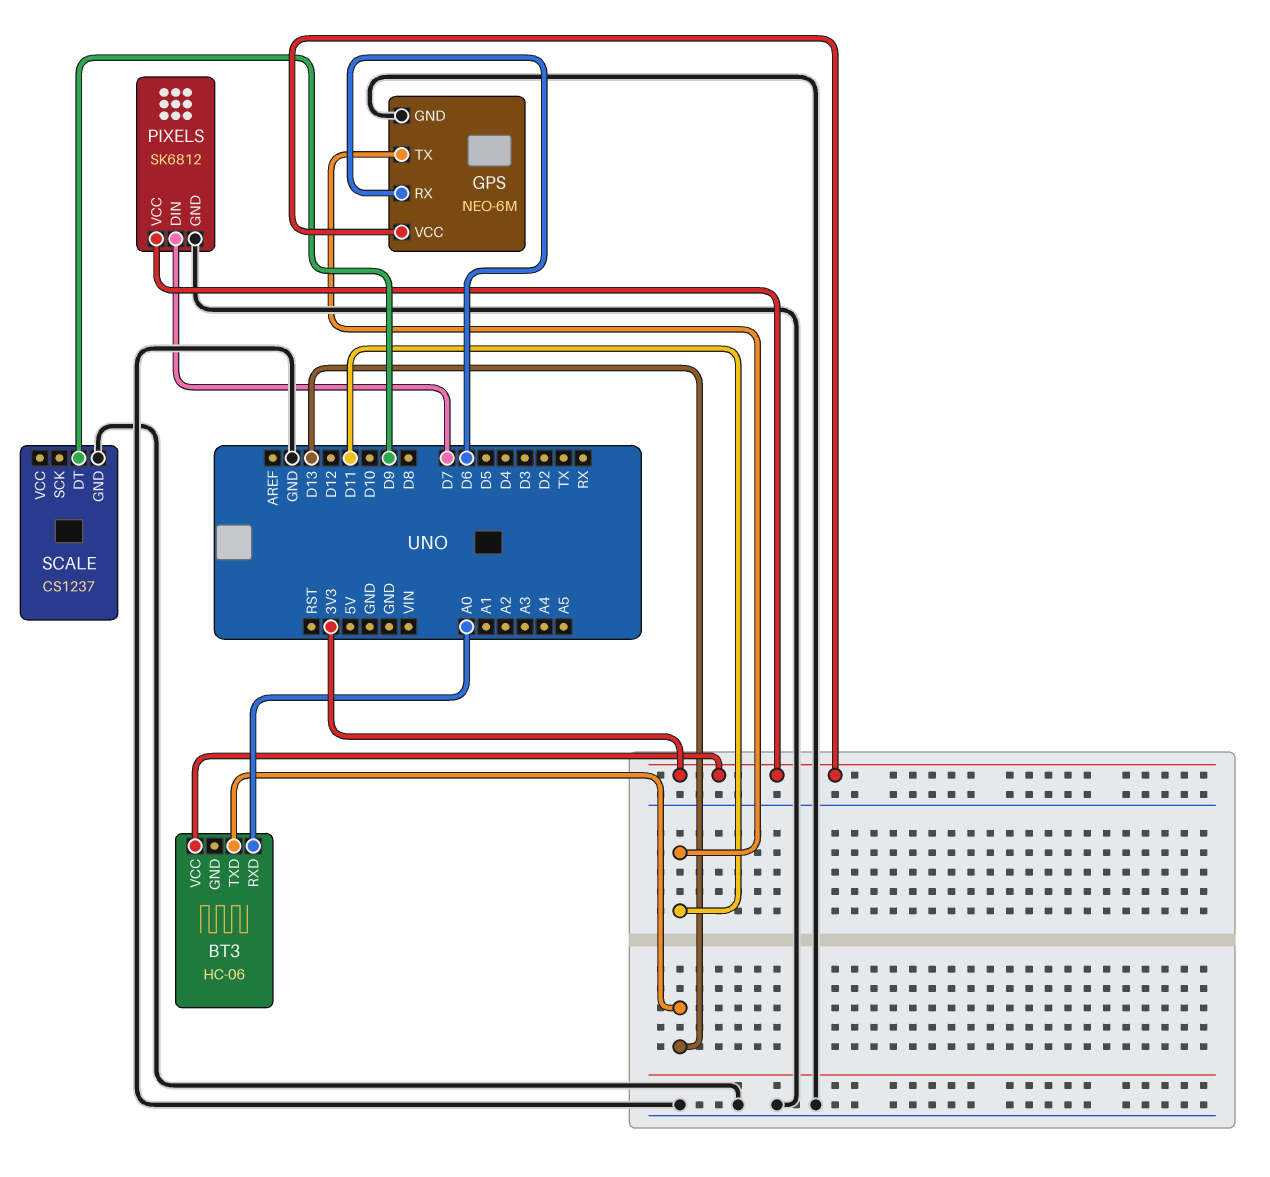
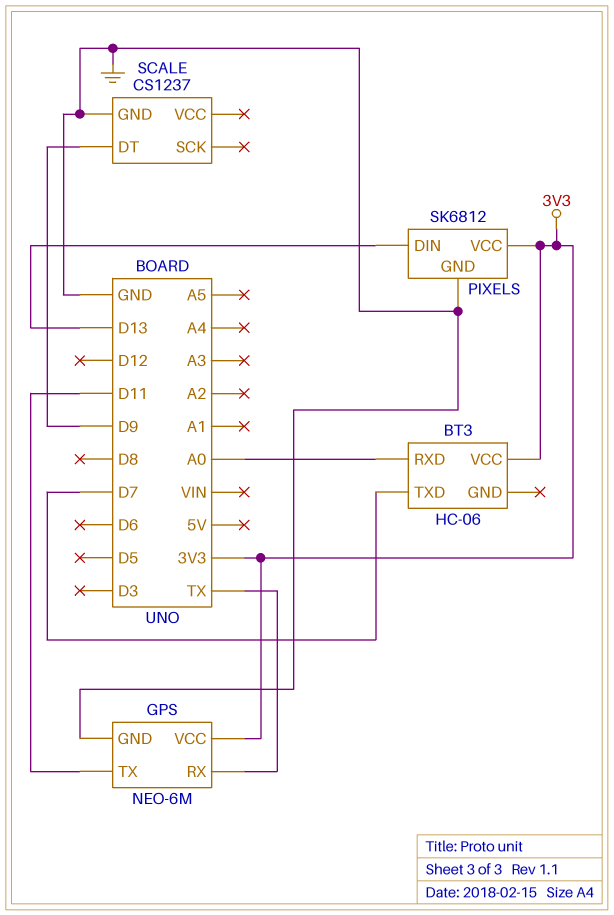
BT3 pin TXD: D13 -> D7
GPS pin RX: D6 -> TX
PIXELS pin DIN: D7 -> D13

